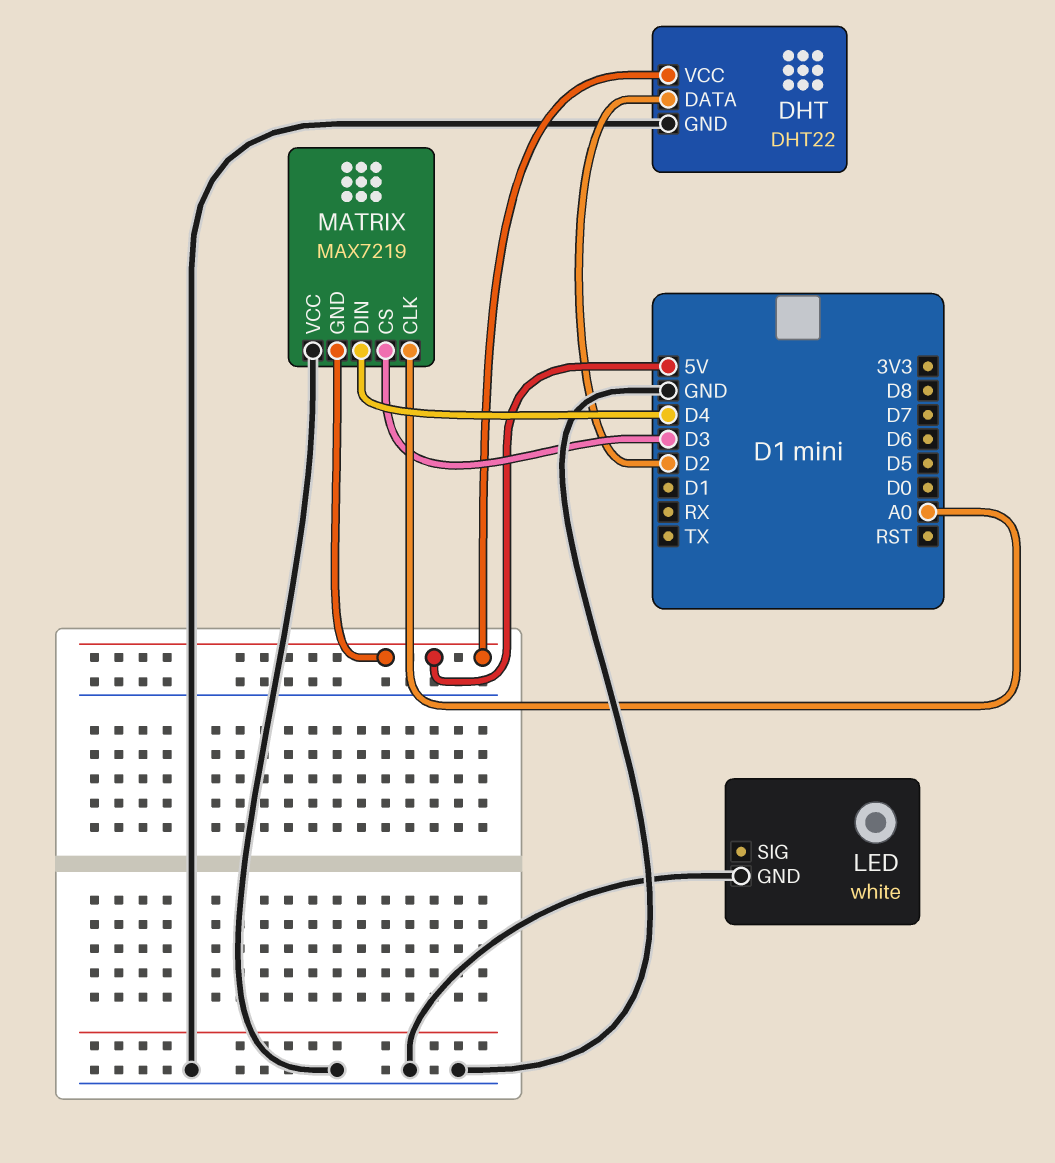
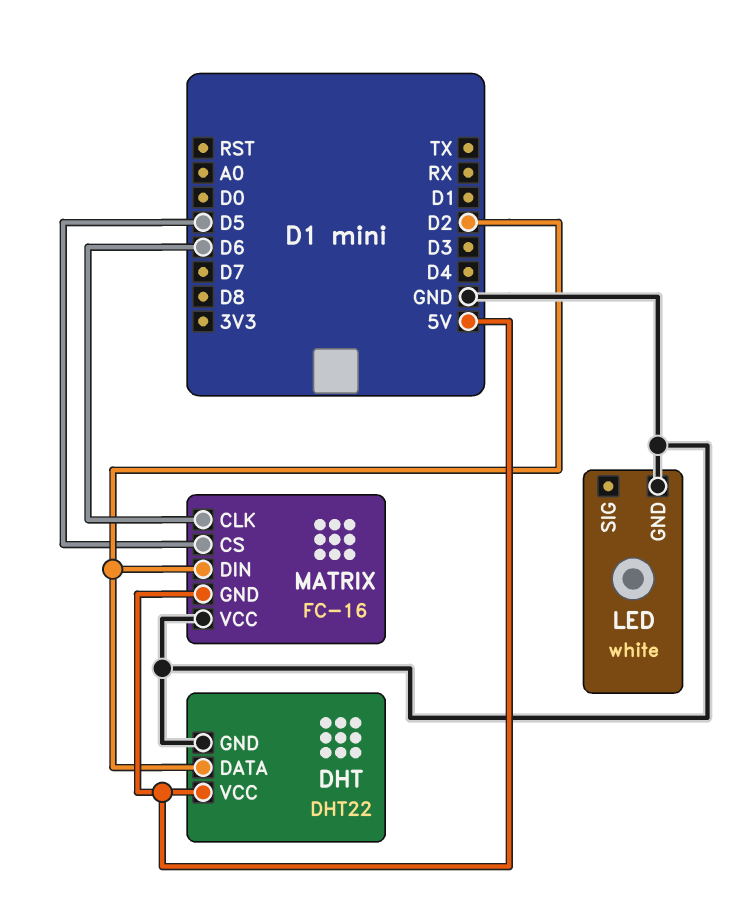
MATRIX: MAX7219 -> FC-16
MATRIX pin CLK: A0 -> D6
MATRIX pin CS: D3 -> D5
MATRIX pin DIN: D4 -> D2

